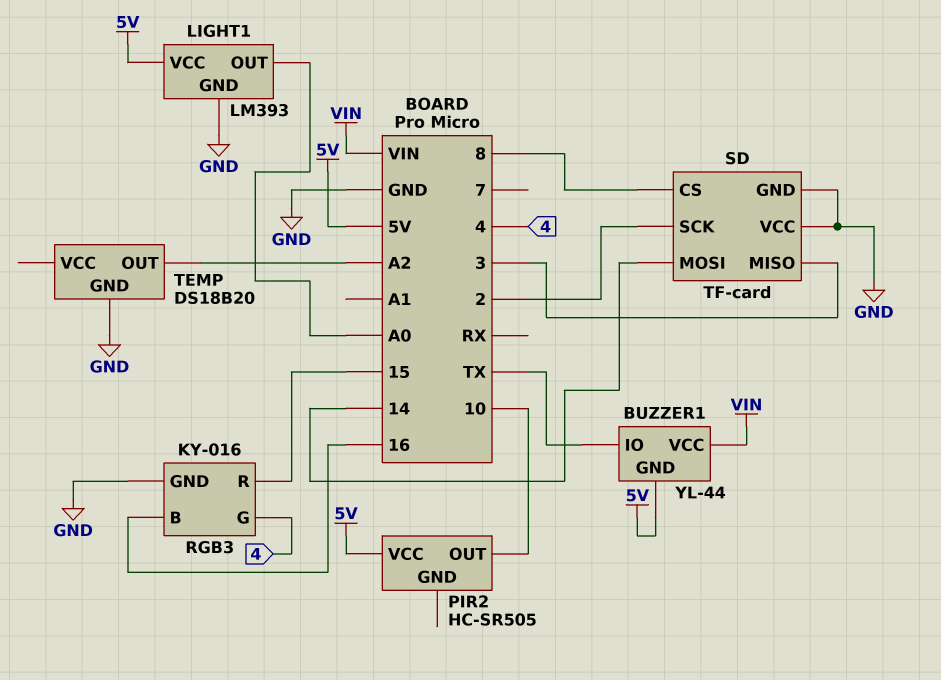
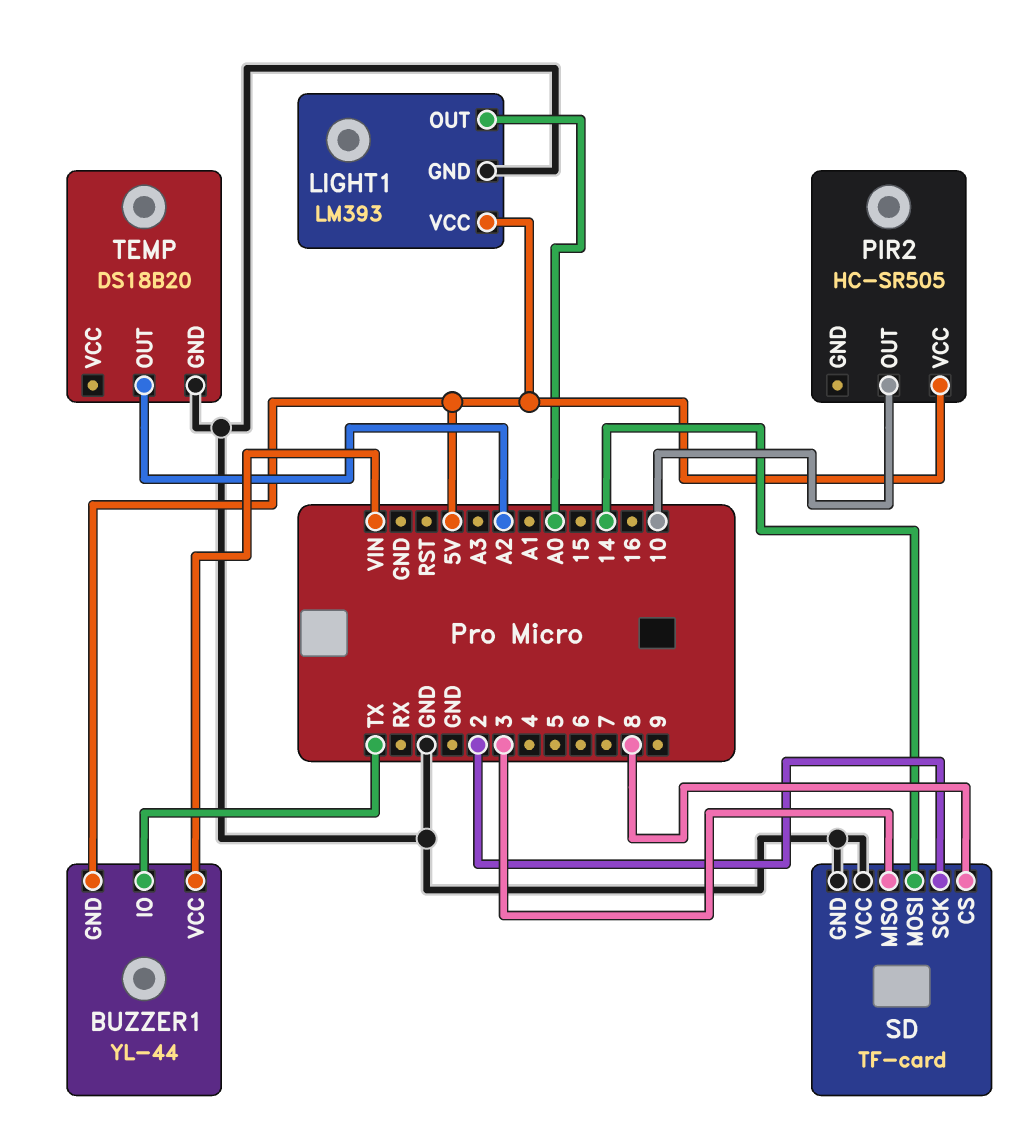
RGB3: KY-016 -> none
RGB3 pin B: 16 -> none
RGB3 pin G: 4 -> none
RGB3 pin GND: GND -> none
RGB3 pin R: 15 -> none

